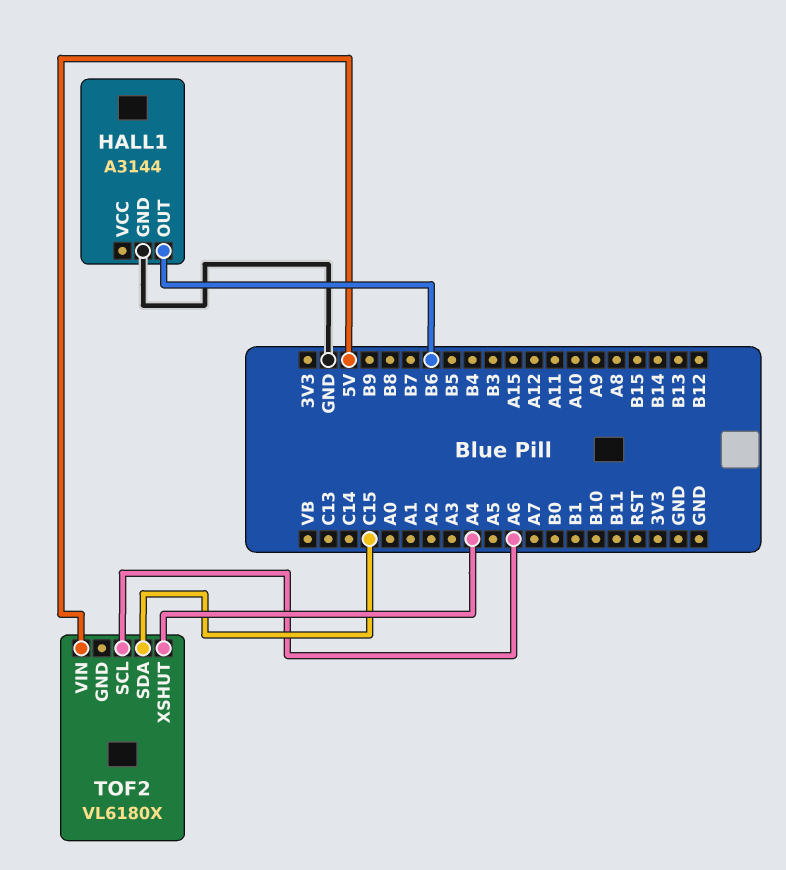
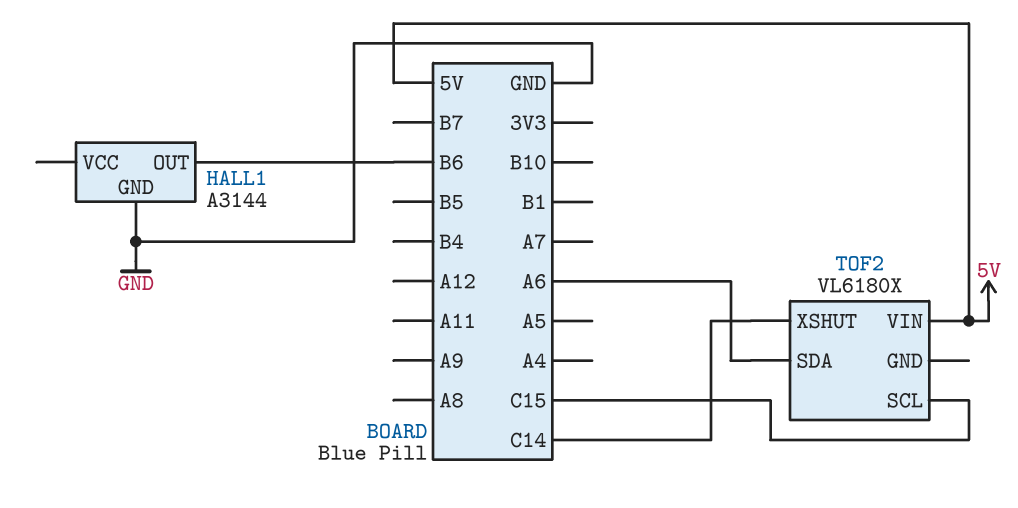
TOF2 pin SCL: A6 -> C15
TOF2 pin SDA: C15 -> A6
TOF2 pin XSHUT: A4 -> C14

